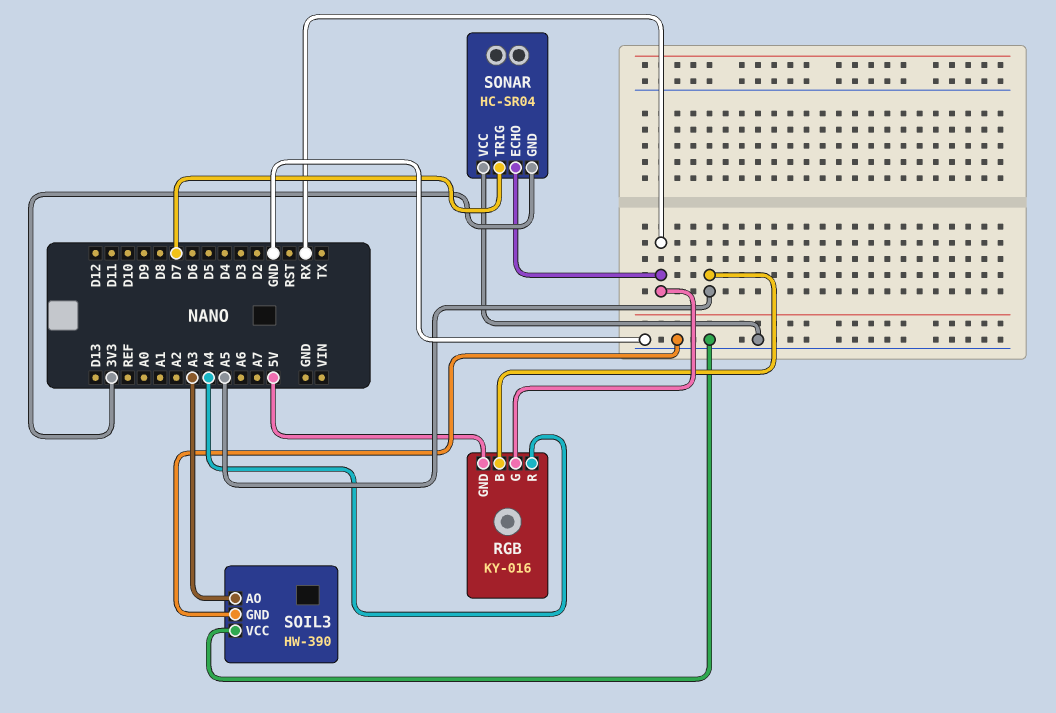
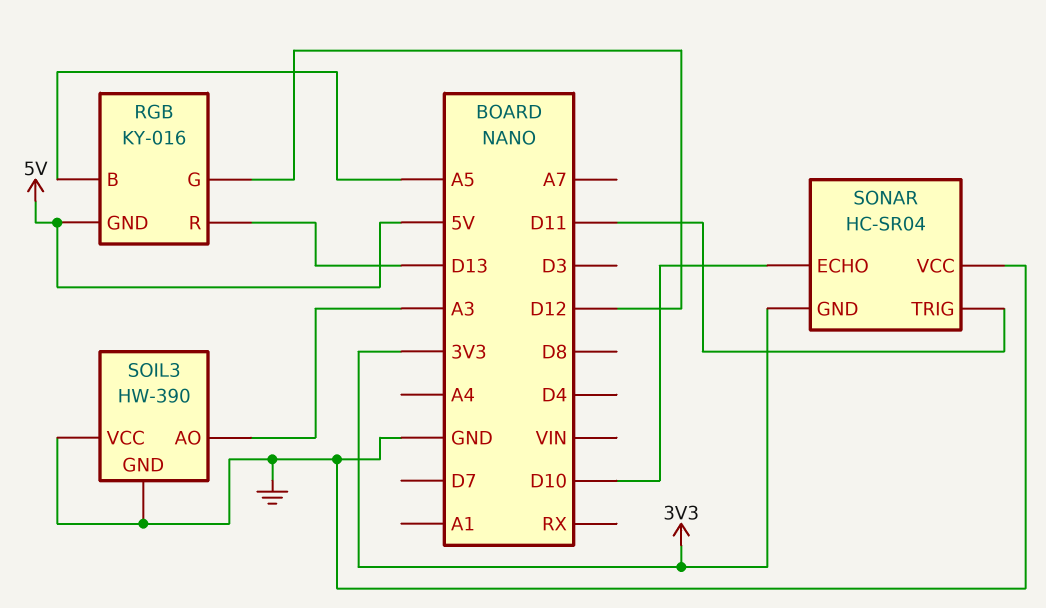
RGB pin G: RX -> D12
RGB pin R: A4 -> D13
SONAR pin ECHO: RX -> D10
SONAR pin TRIG: D7 -> D11

